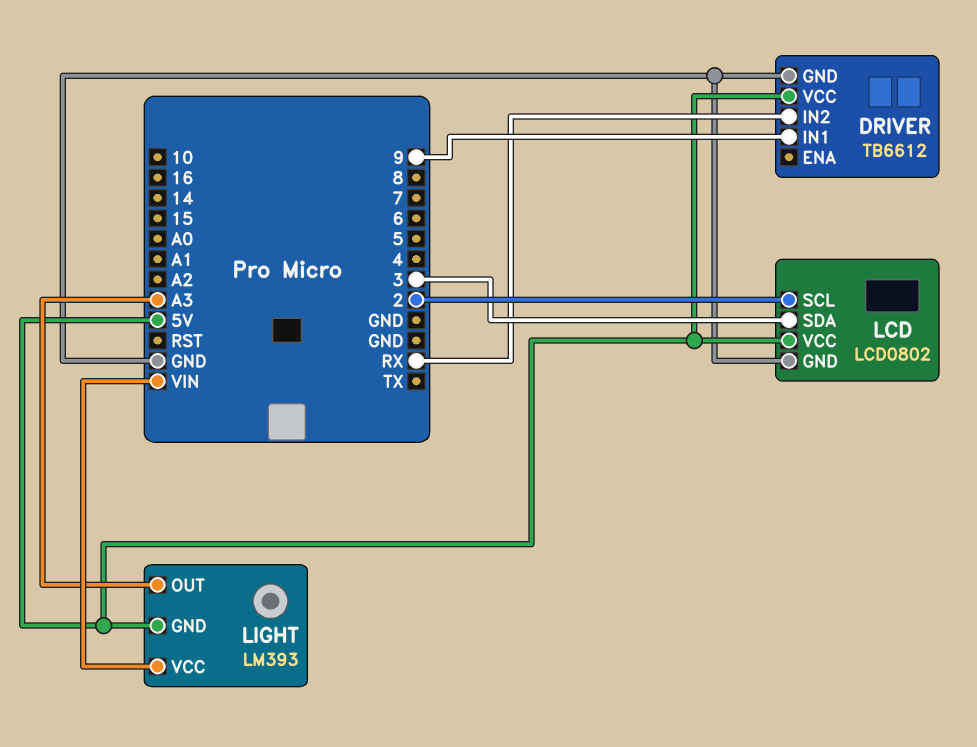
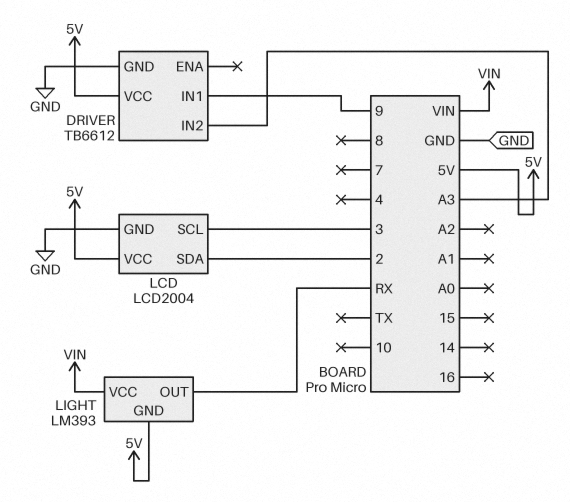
DRIVER pin IN2: RX -> A3
LCD: LCD0802 -> LCD2004
LCD pin SCL: 2 -> 3
LCD pin SDA: 3 -> 2
LIGHT pin OUT: A3 -> RX

